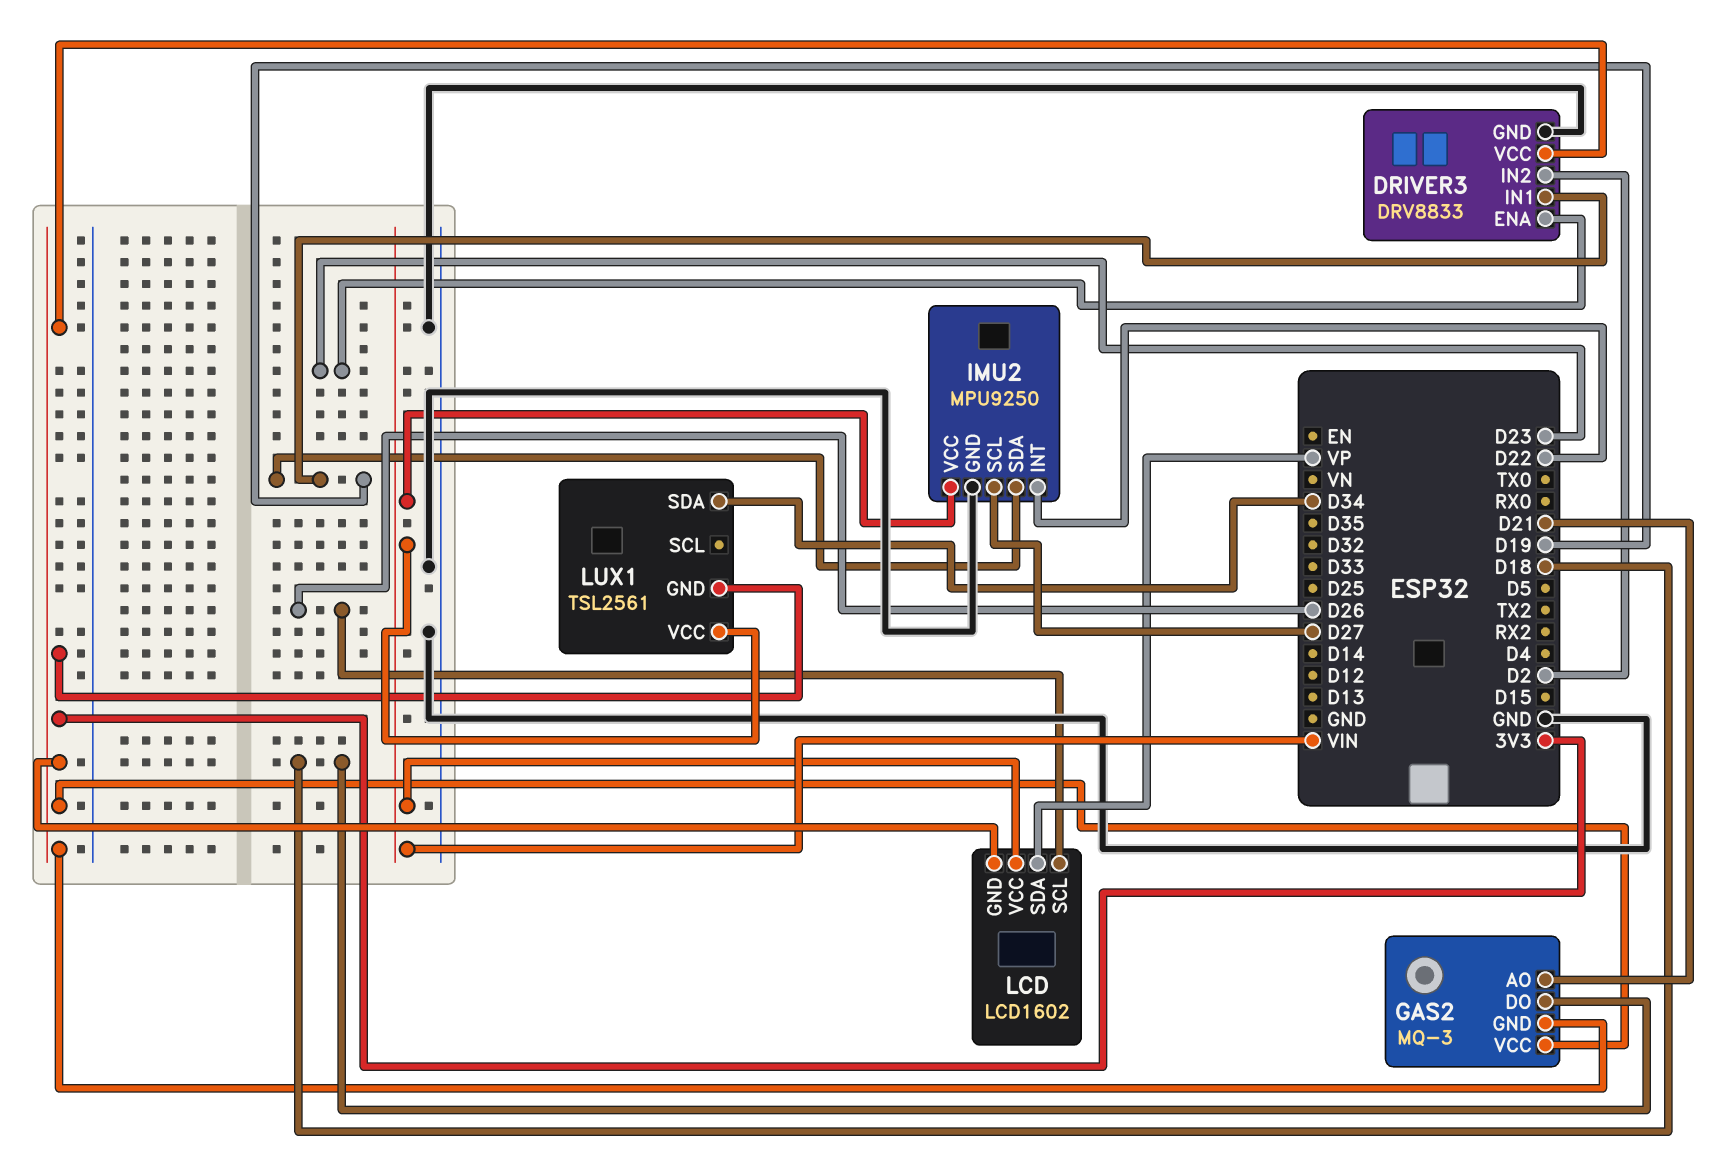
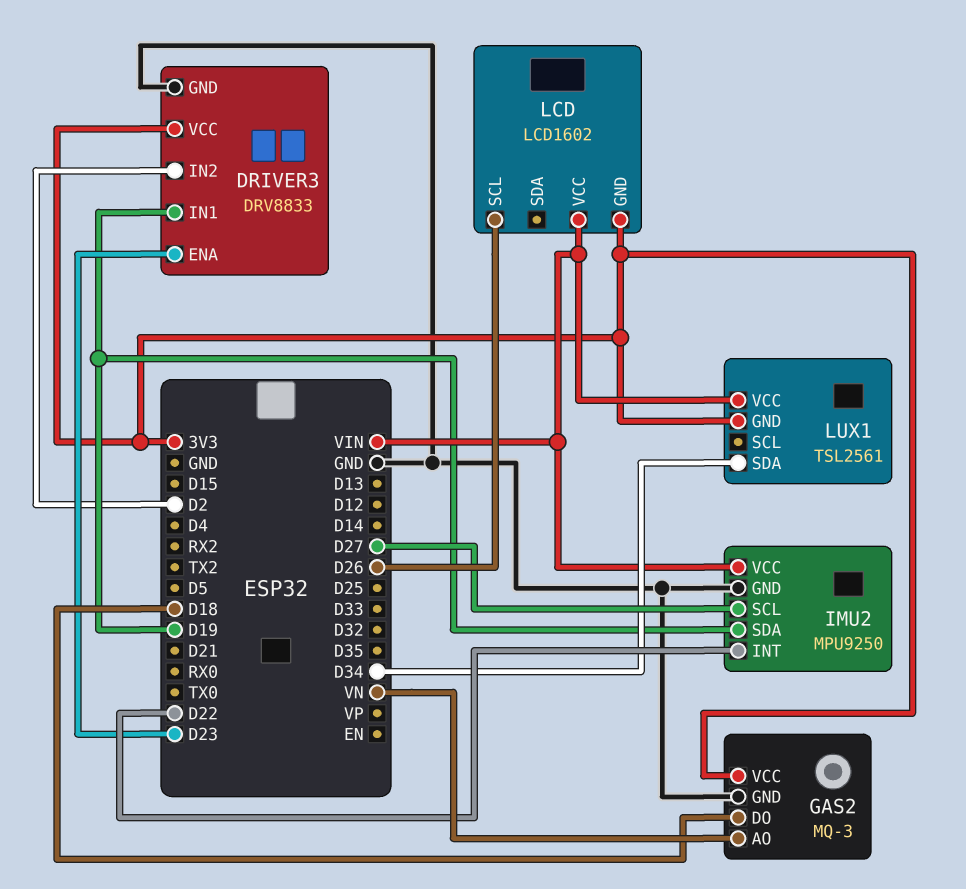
GAS2 pin AO: D21 -> VN
GAS2 pin GND: 3V3 -> GND
LCD pin SDA: VP -> none

